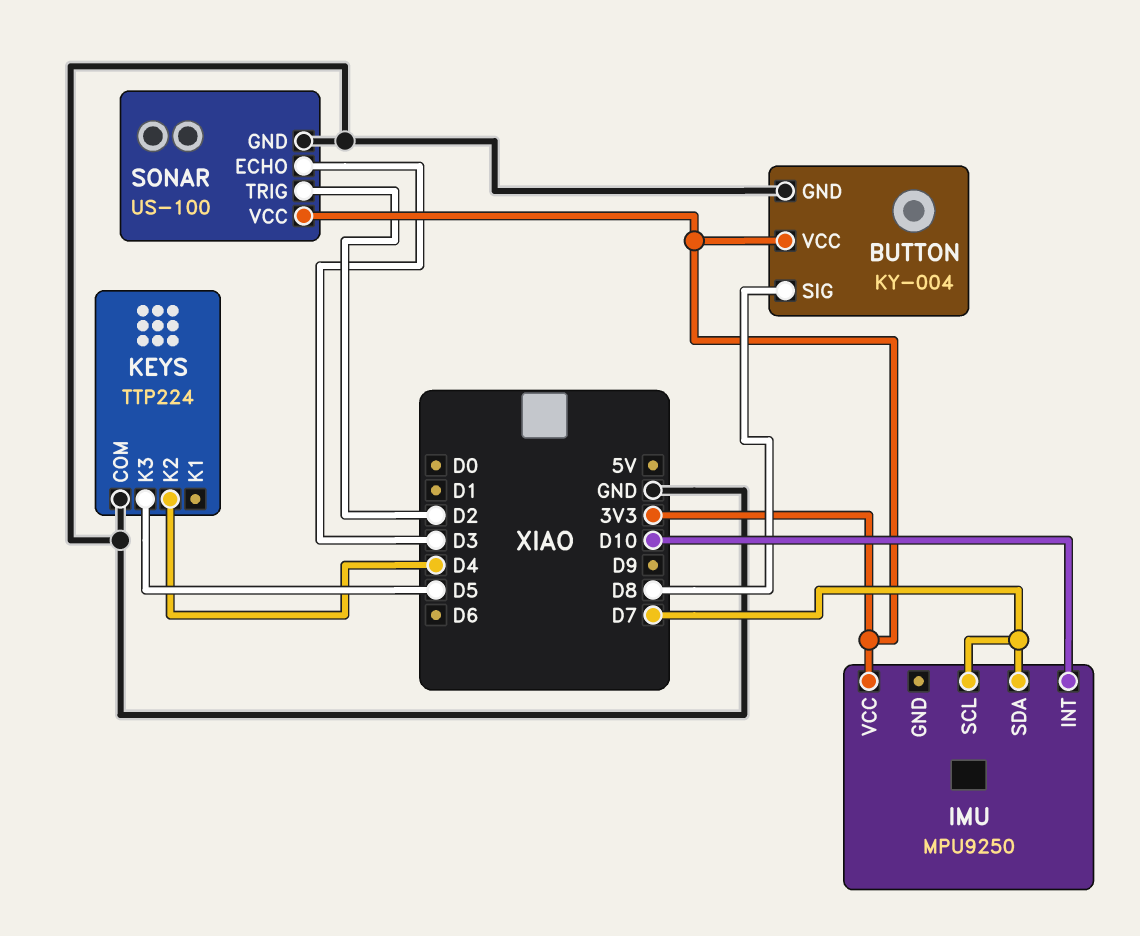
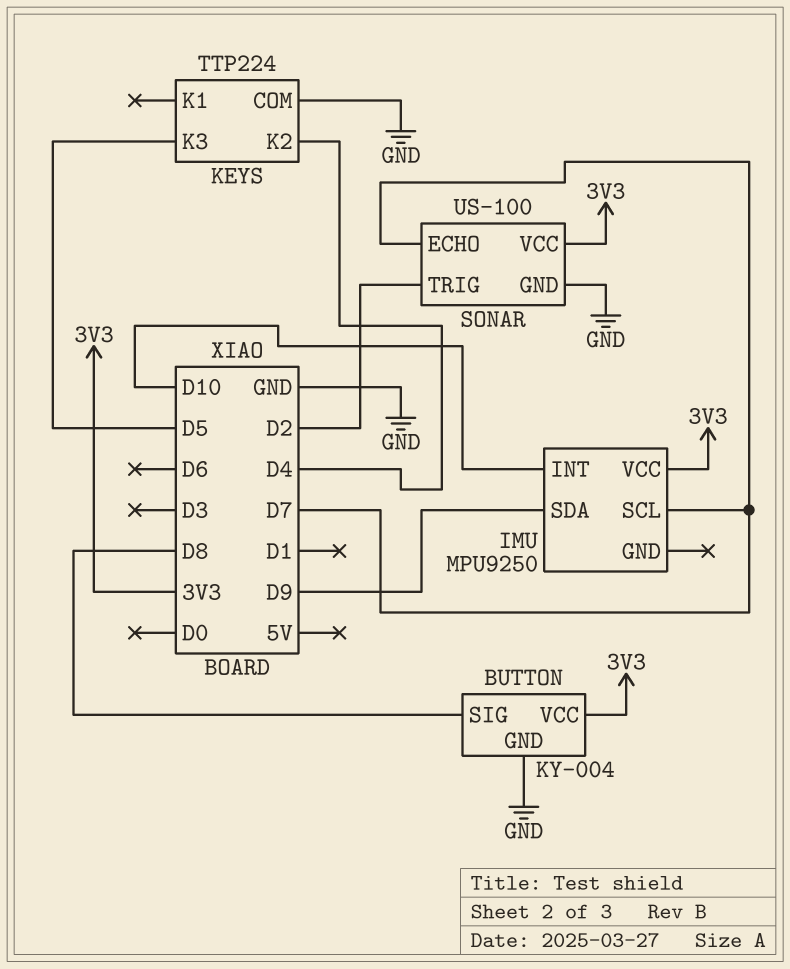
IMU pin SDA: D7 -> D9
SONAR pin ECHO: D3 -> D7

